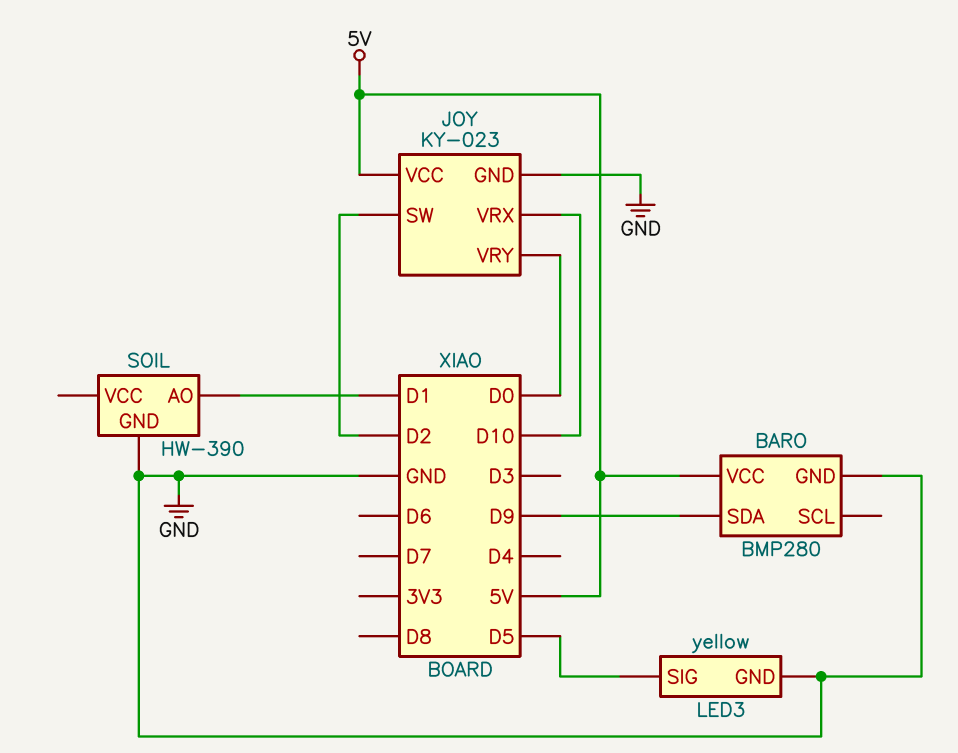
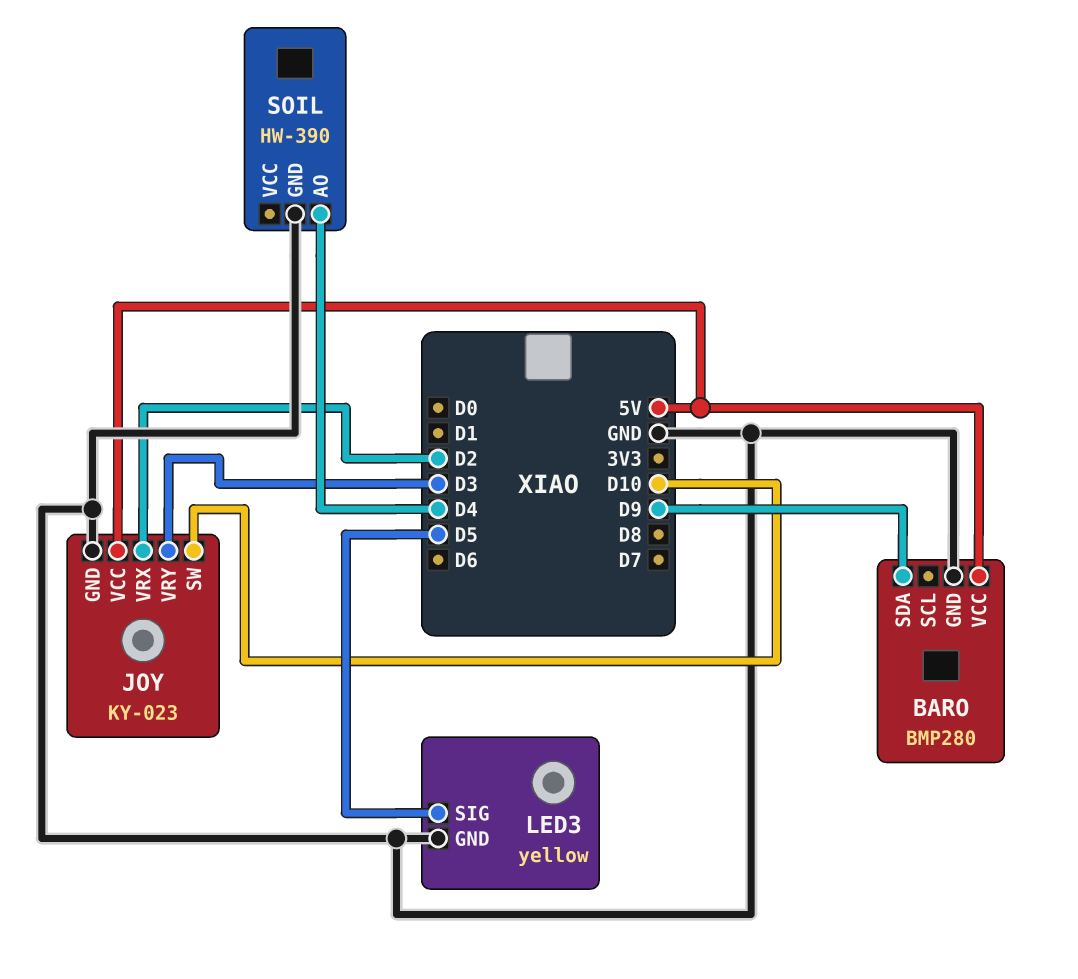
JOY pin SW: D2 -> D10
JOY pin VRX: D10 -> D2
JOY pin VRY: D0 -> D3
SOIL pin AO: D1 -> D4

